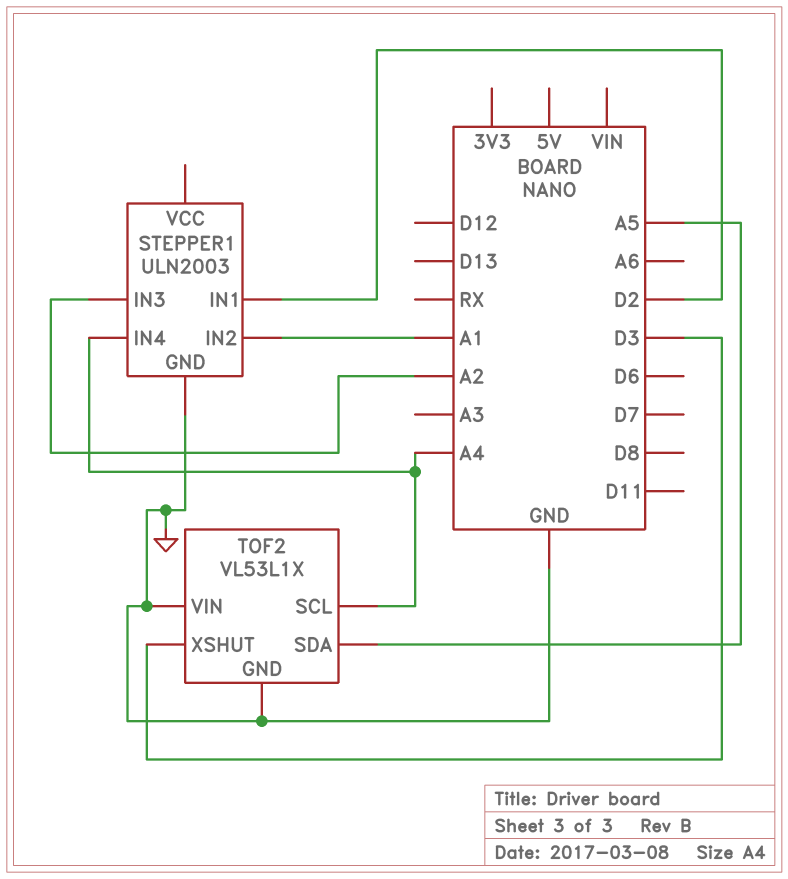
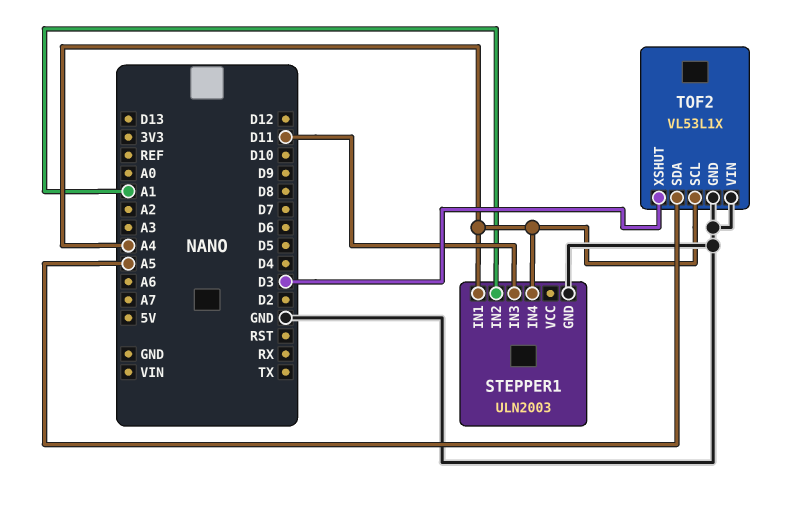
STEPPER1 pin IN1: D2 -> A4
STEPPER1 pin IN3: A2 -> D11

